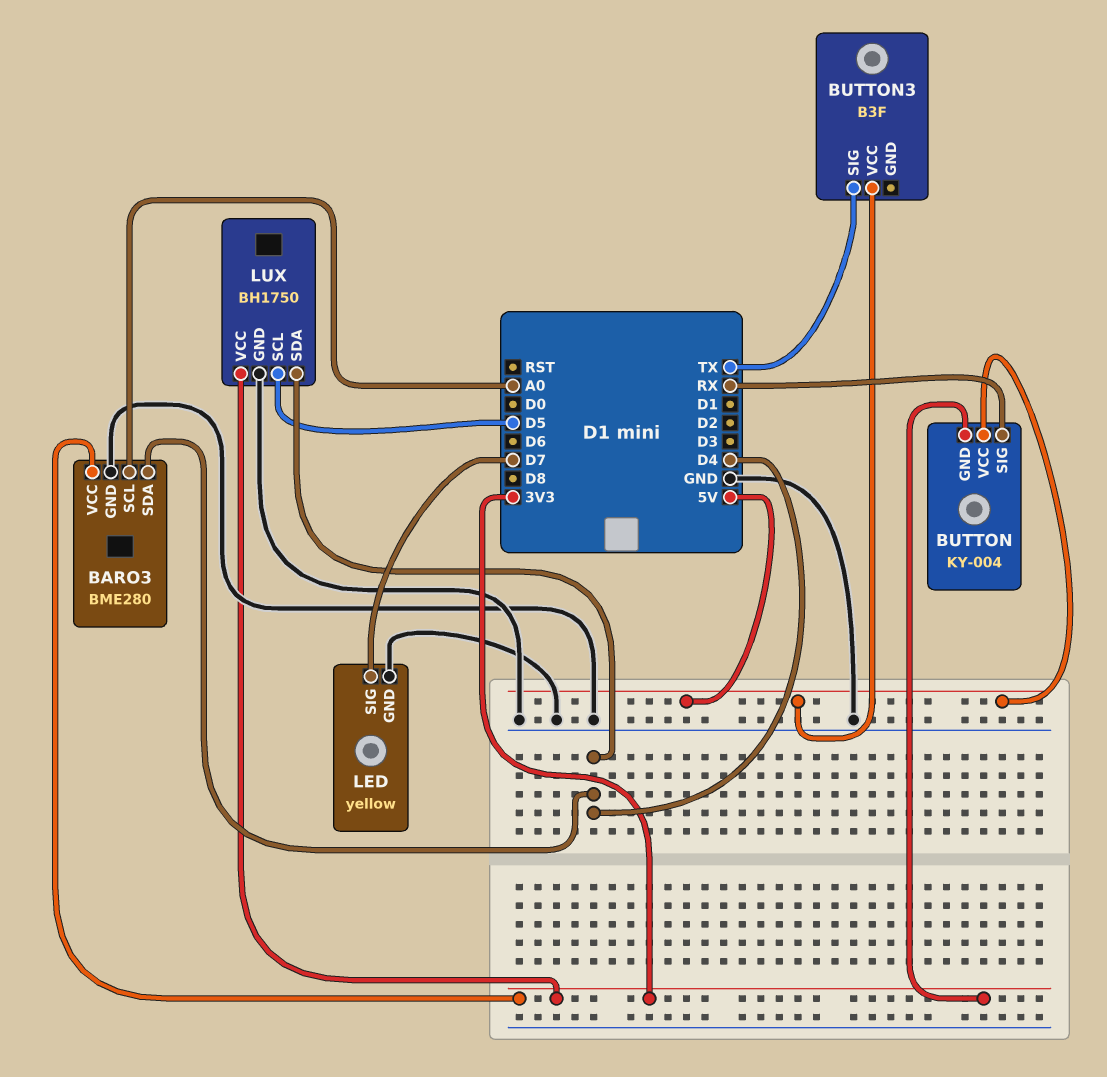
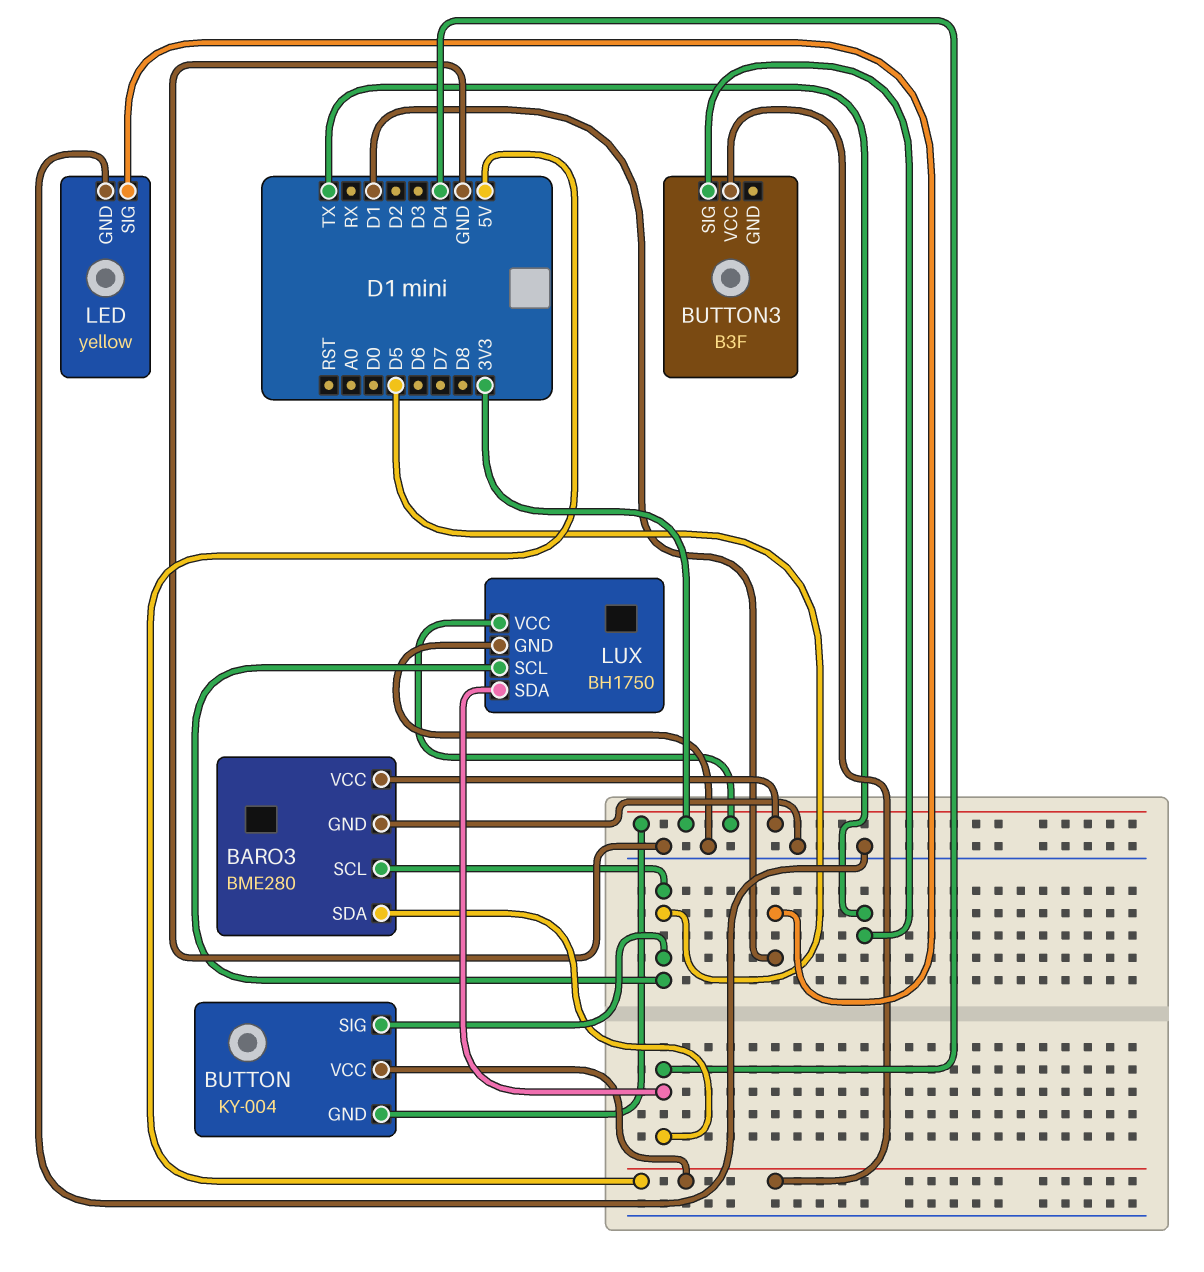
BARO3 pin SCL: A0 -> D5
BUTTON pin SIG: RX -> D5
LED pin SIG: D7 -> D1

